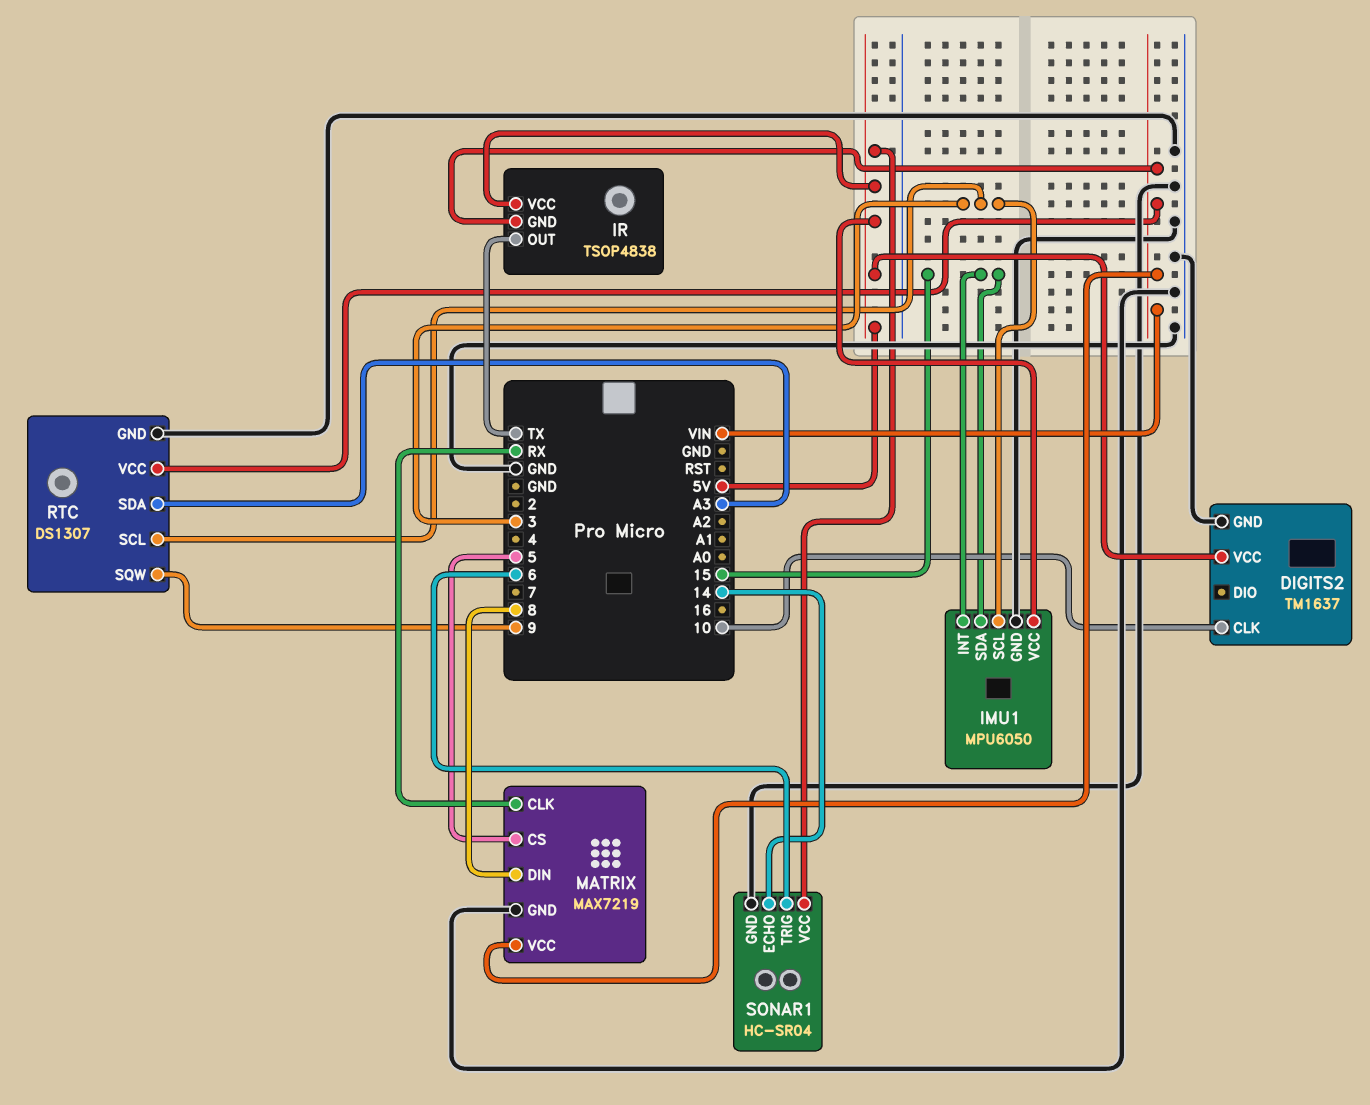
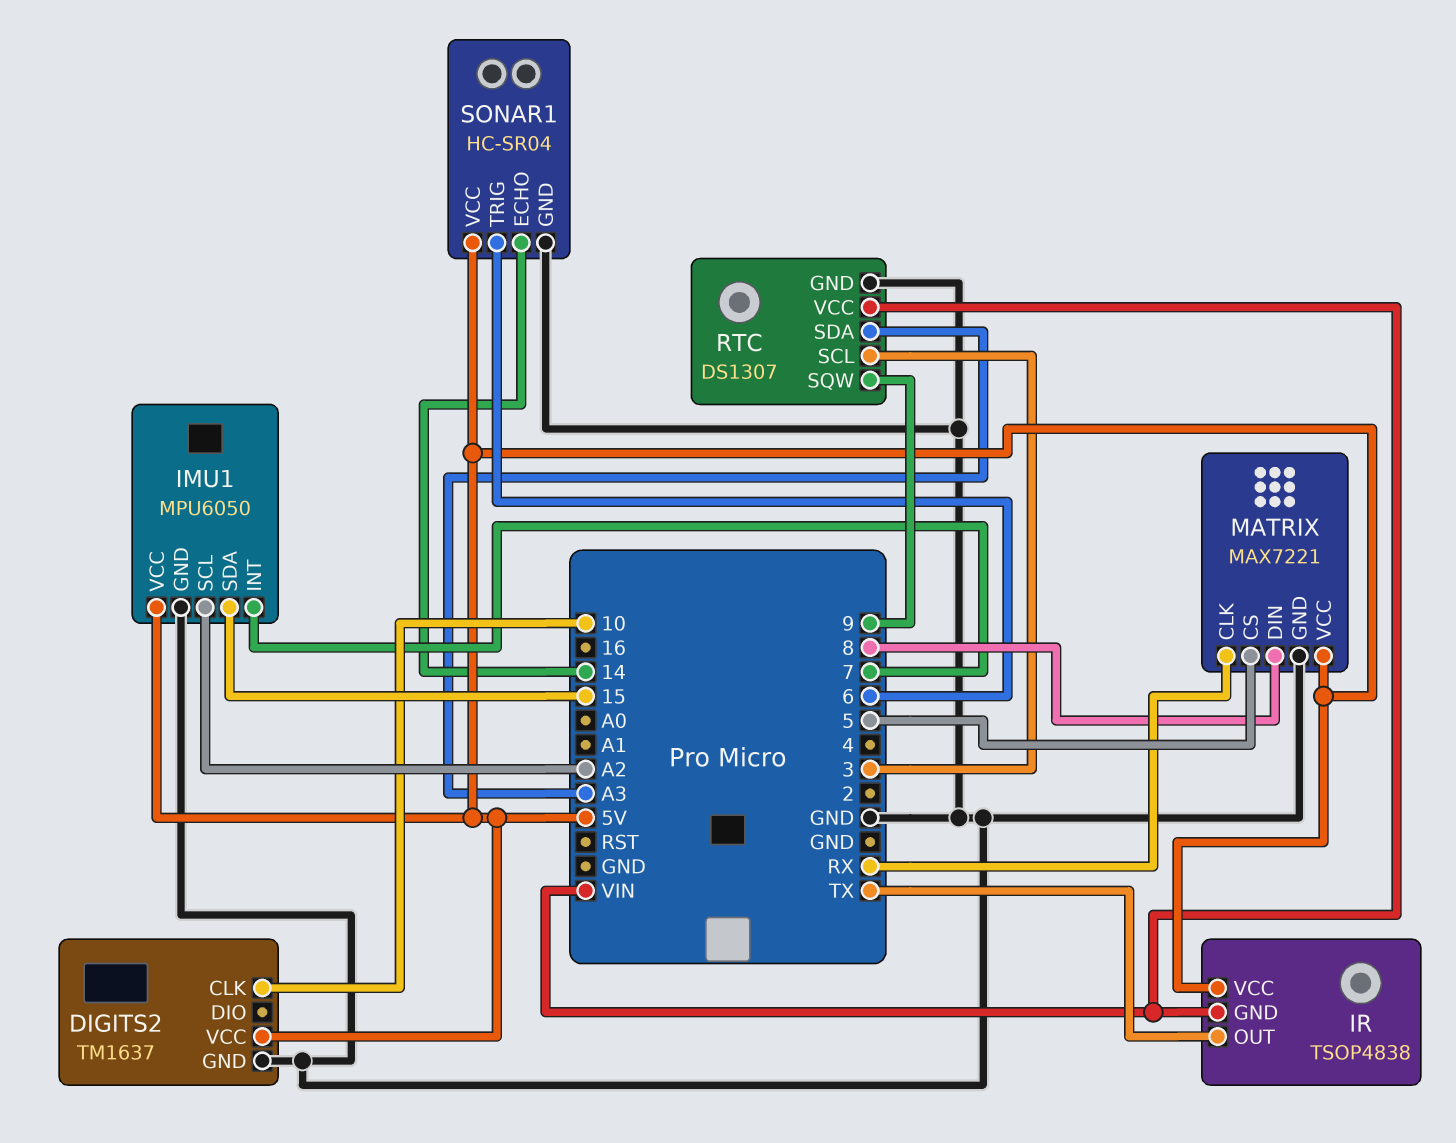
IMU1 pin INT: 15 -> 7
IMU1 pin SCL: 3 -> A2
MATRIX: MAX7219 -> MAX7221
MATRIX pin VCC: VIN -> 5V

